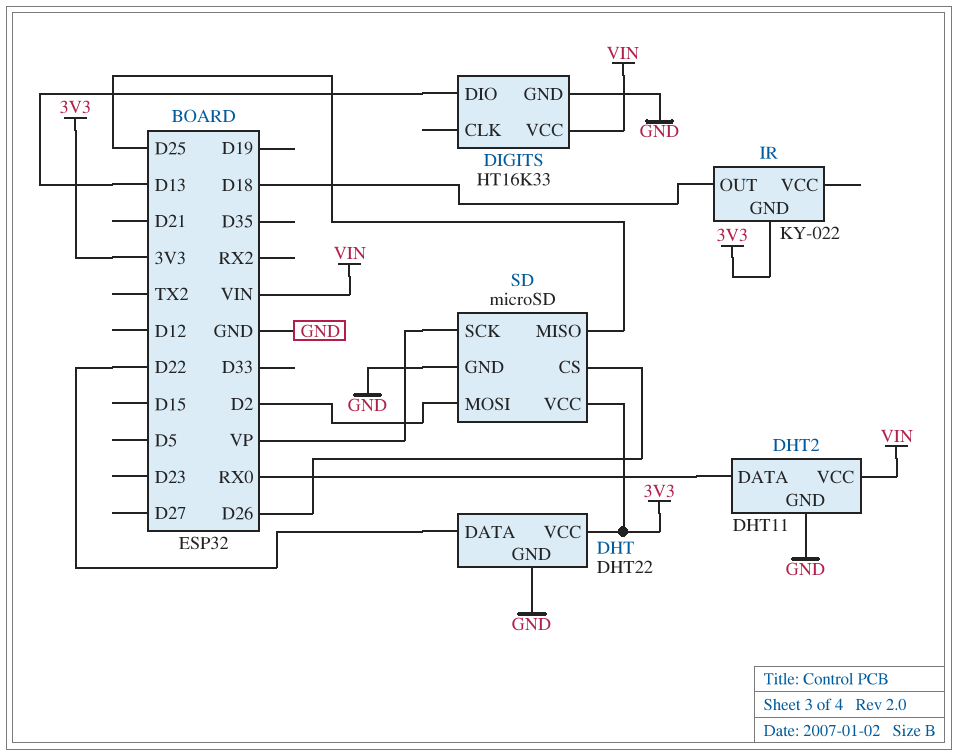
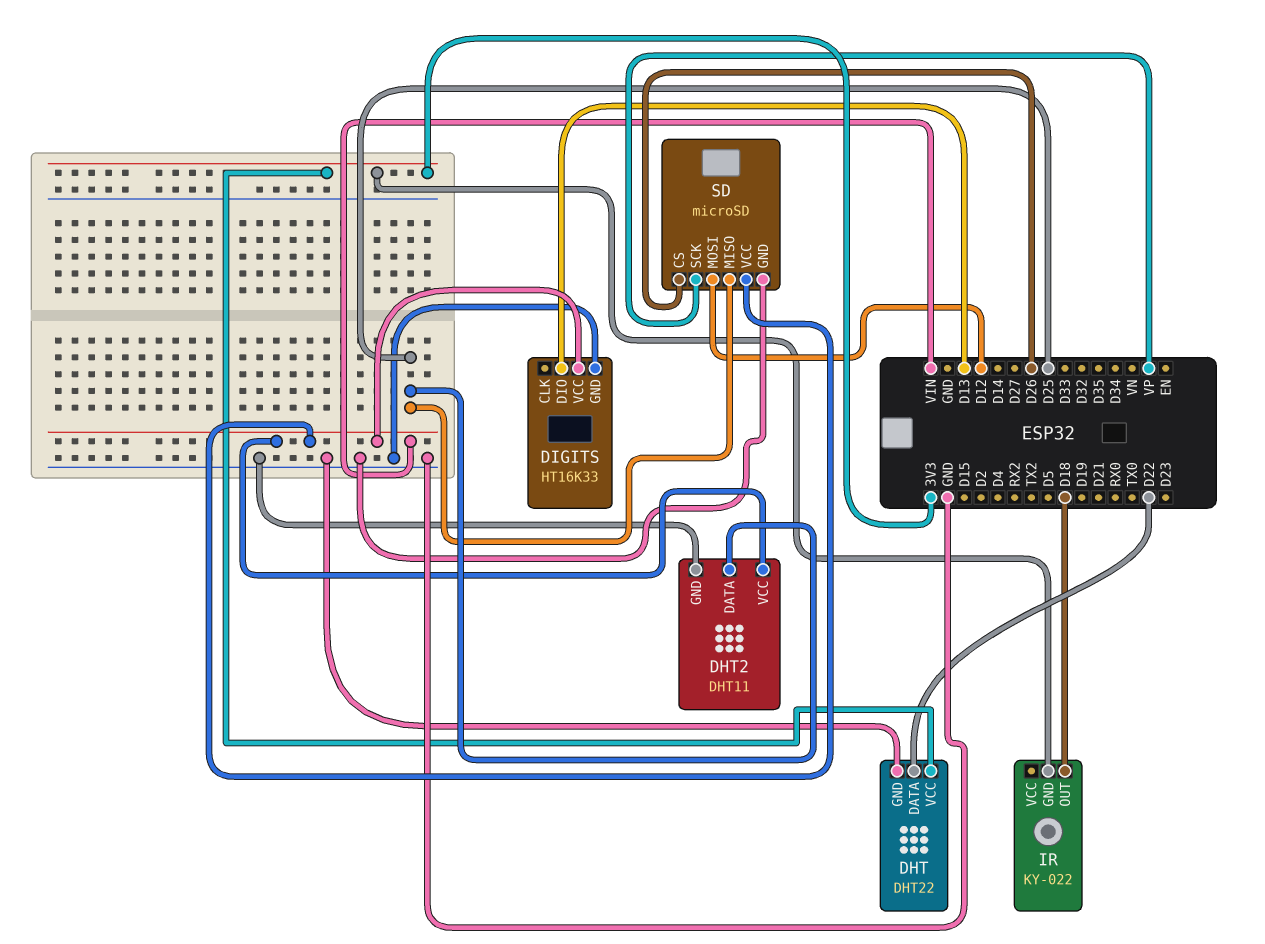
DHT2 pin DATA: RX0 -> D25
SD pin MOSI: D2 -> D12
SD pin VCC: 3V3 -> VIN

